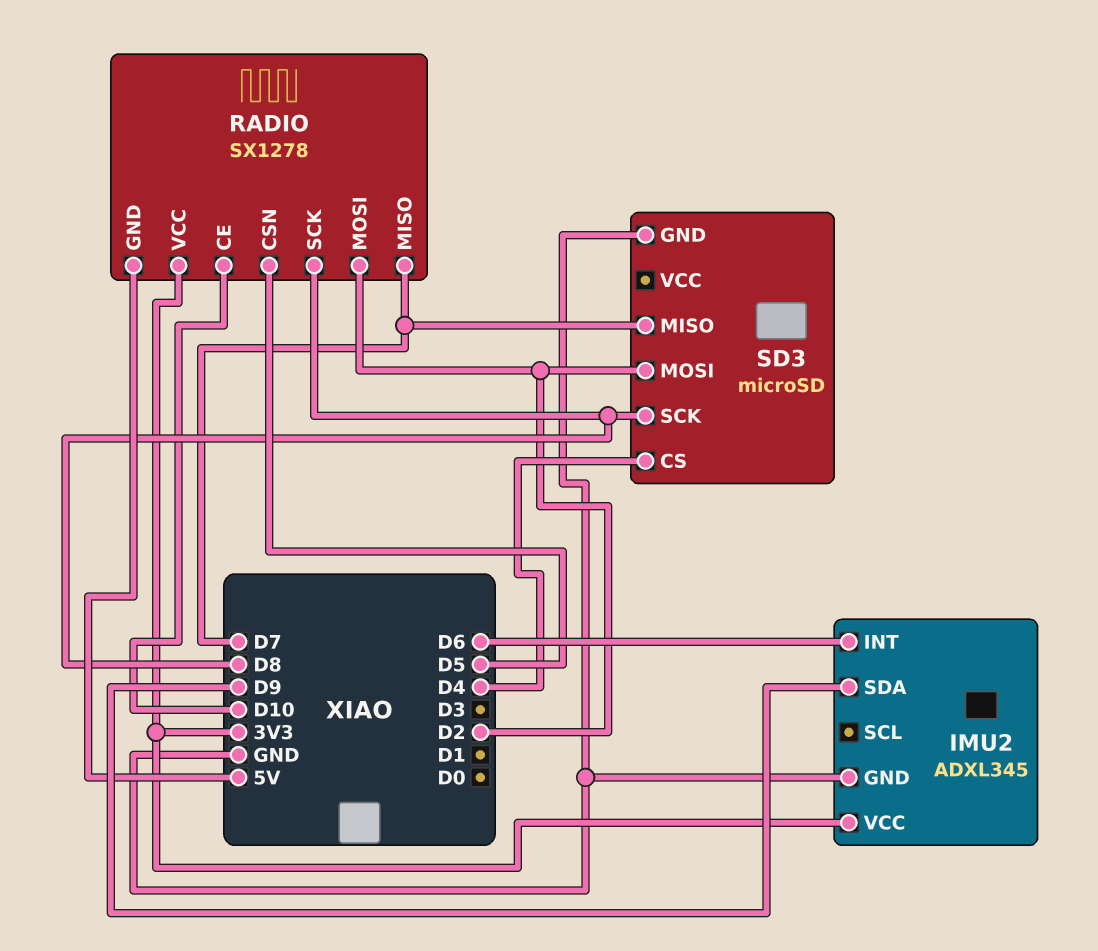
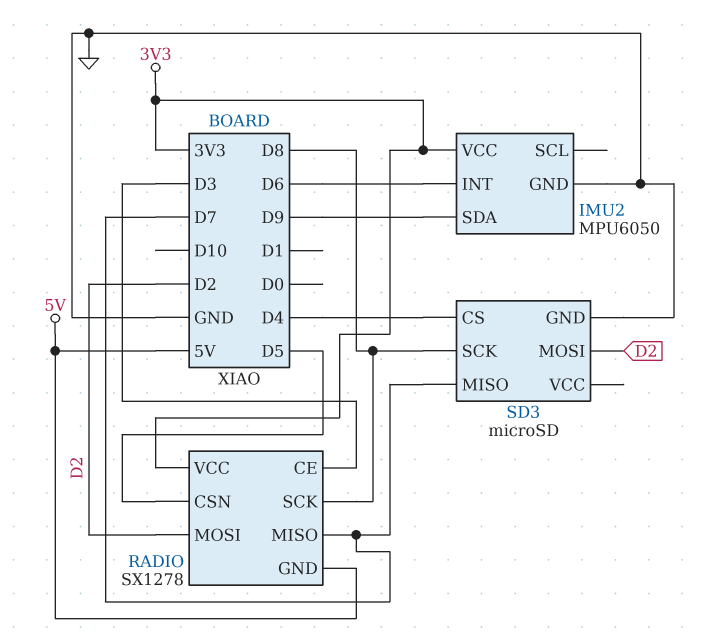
IMU2: ADXL345 -> MPU6050
RADIO pin CE: D10 -> D3

